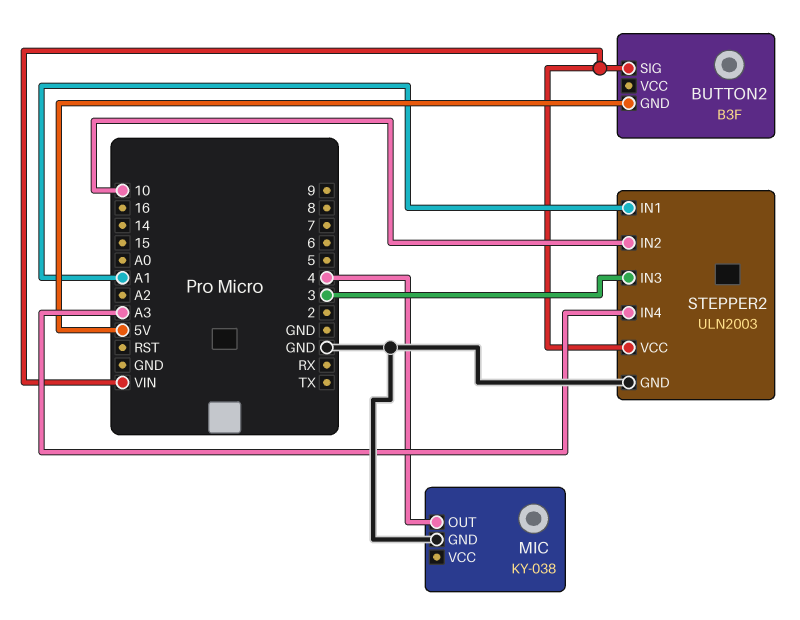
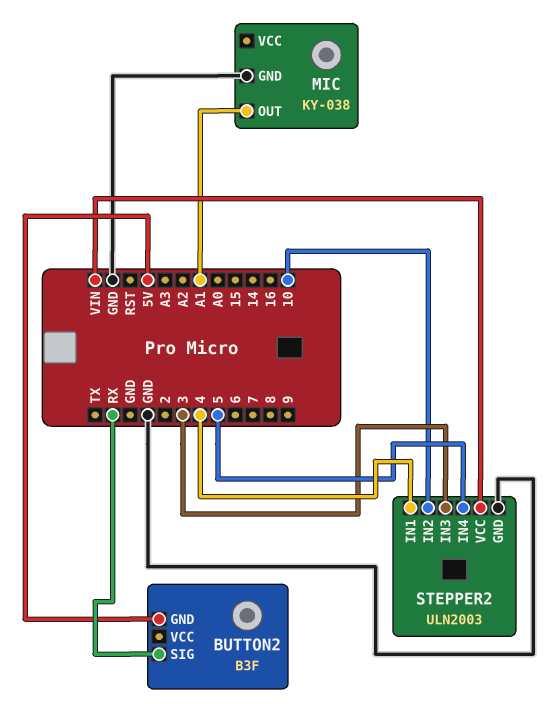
BUTTON2 pin SIG: VIN -> RX
MIC pin OUT: 4 -> A1
STEPPER2 pin IN1: A1 -> 4
STEPPER2 pin IN4: A3 -> 5

